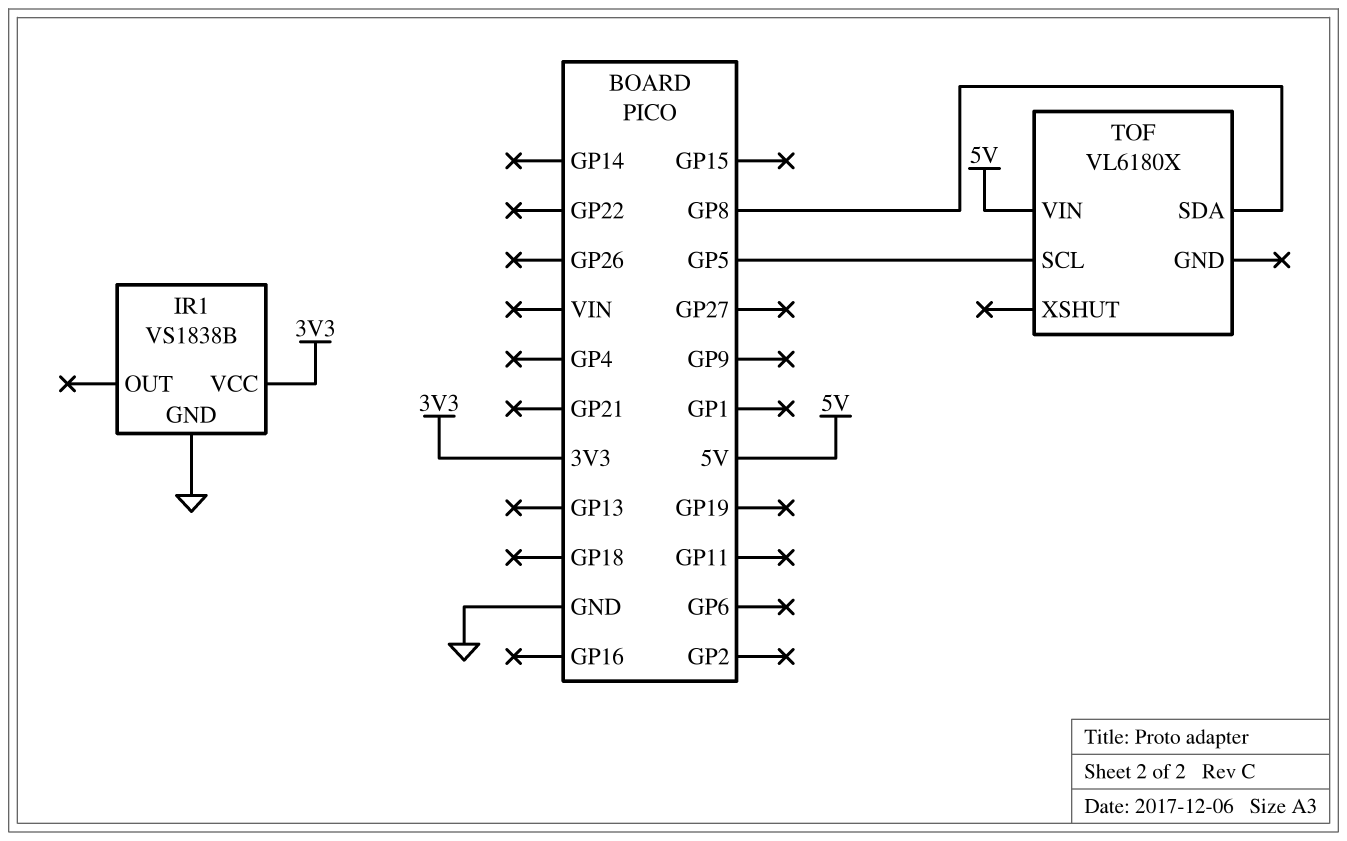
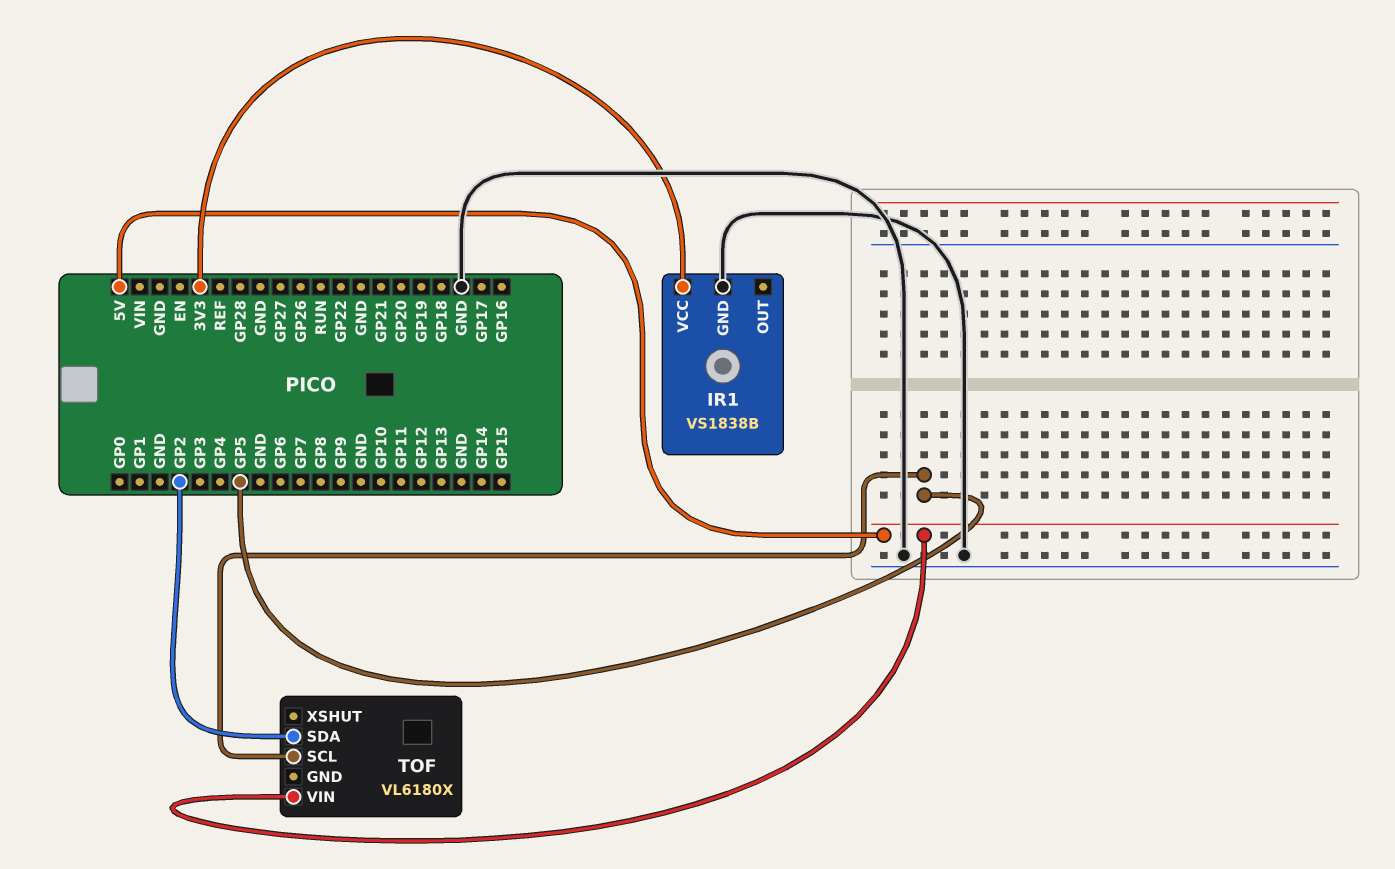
TOF pin SDA: GP8 -> GP2

